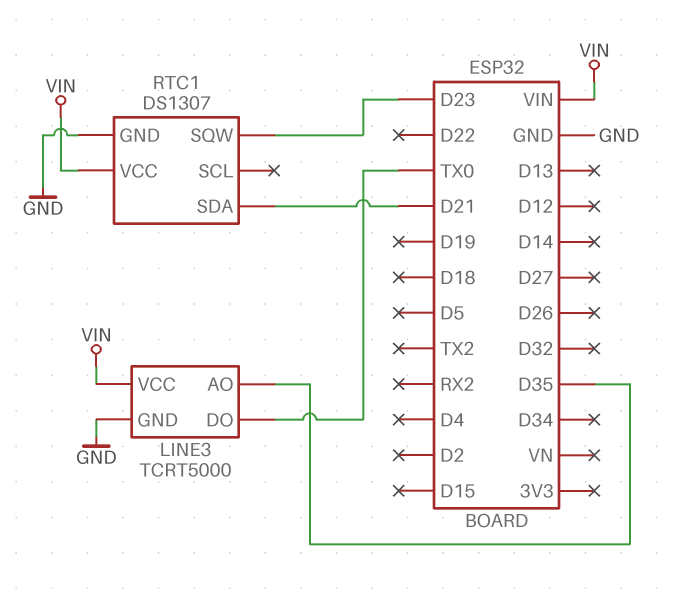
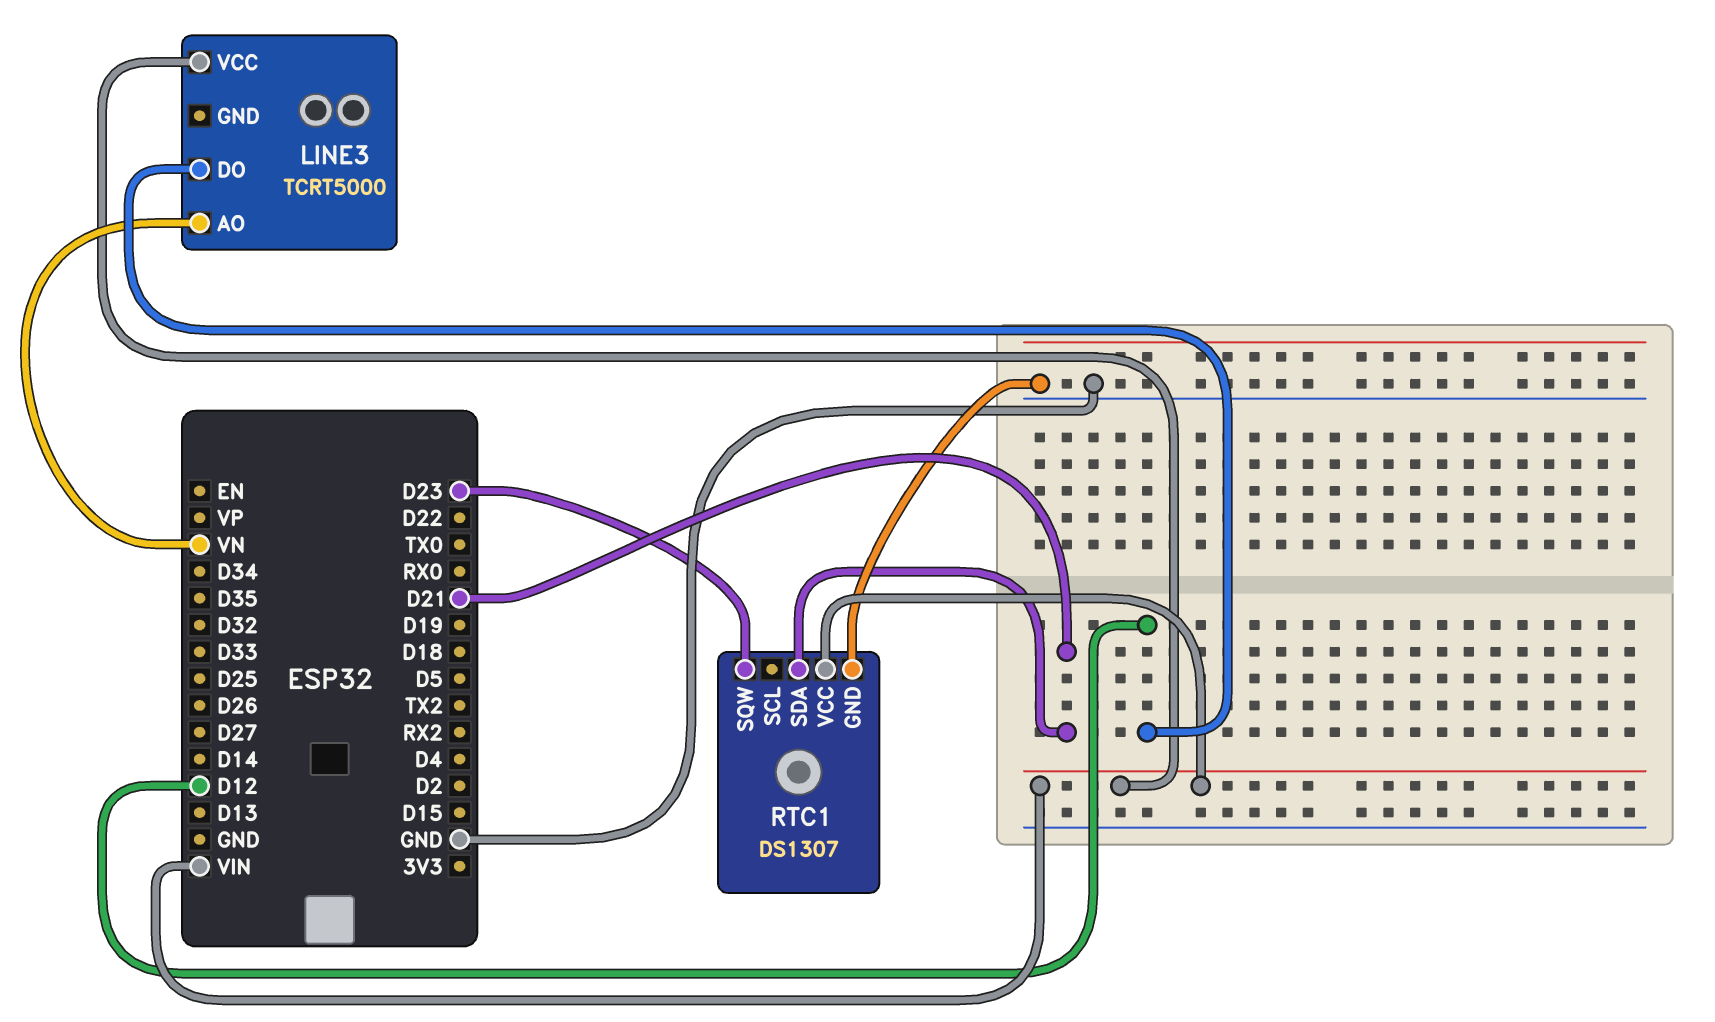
LINE3 pin AO: D35 -> VN
LINE3 pin DO: TX0 -> D12
LINE3 pin GND: GND -> none

